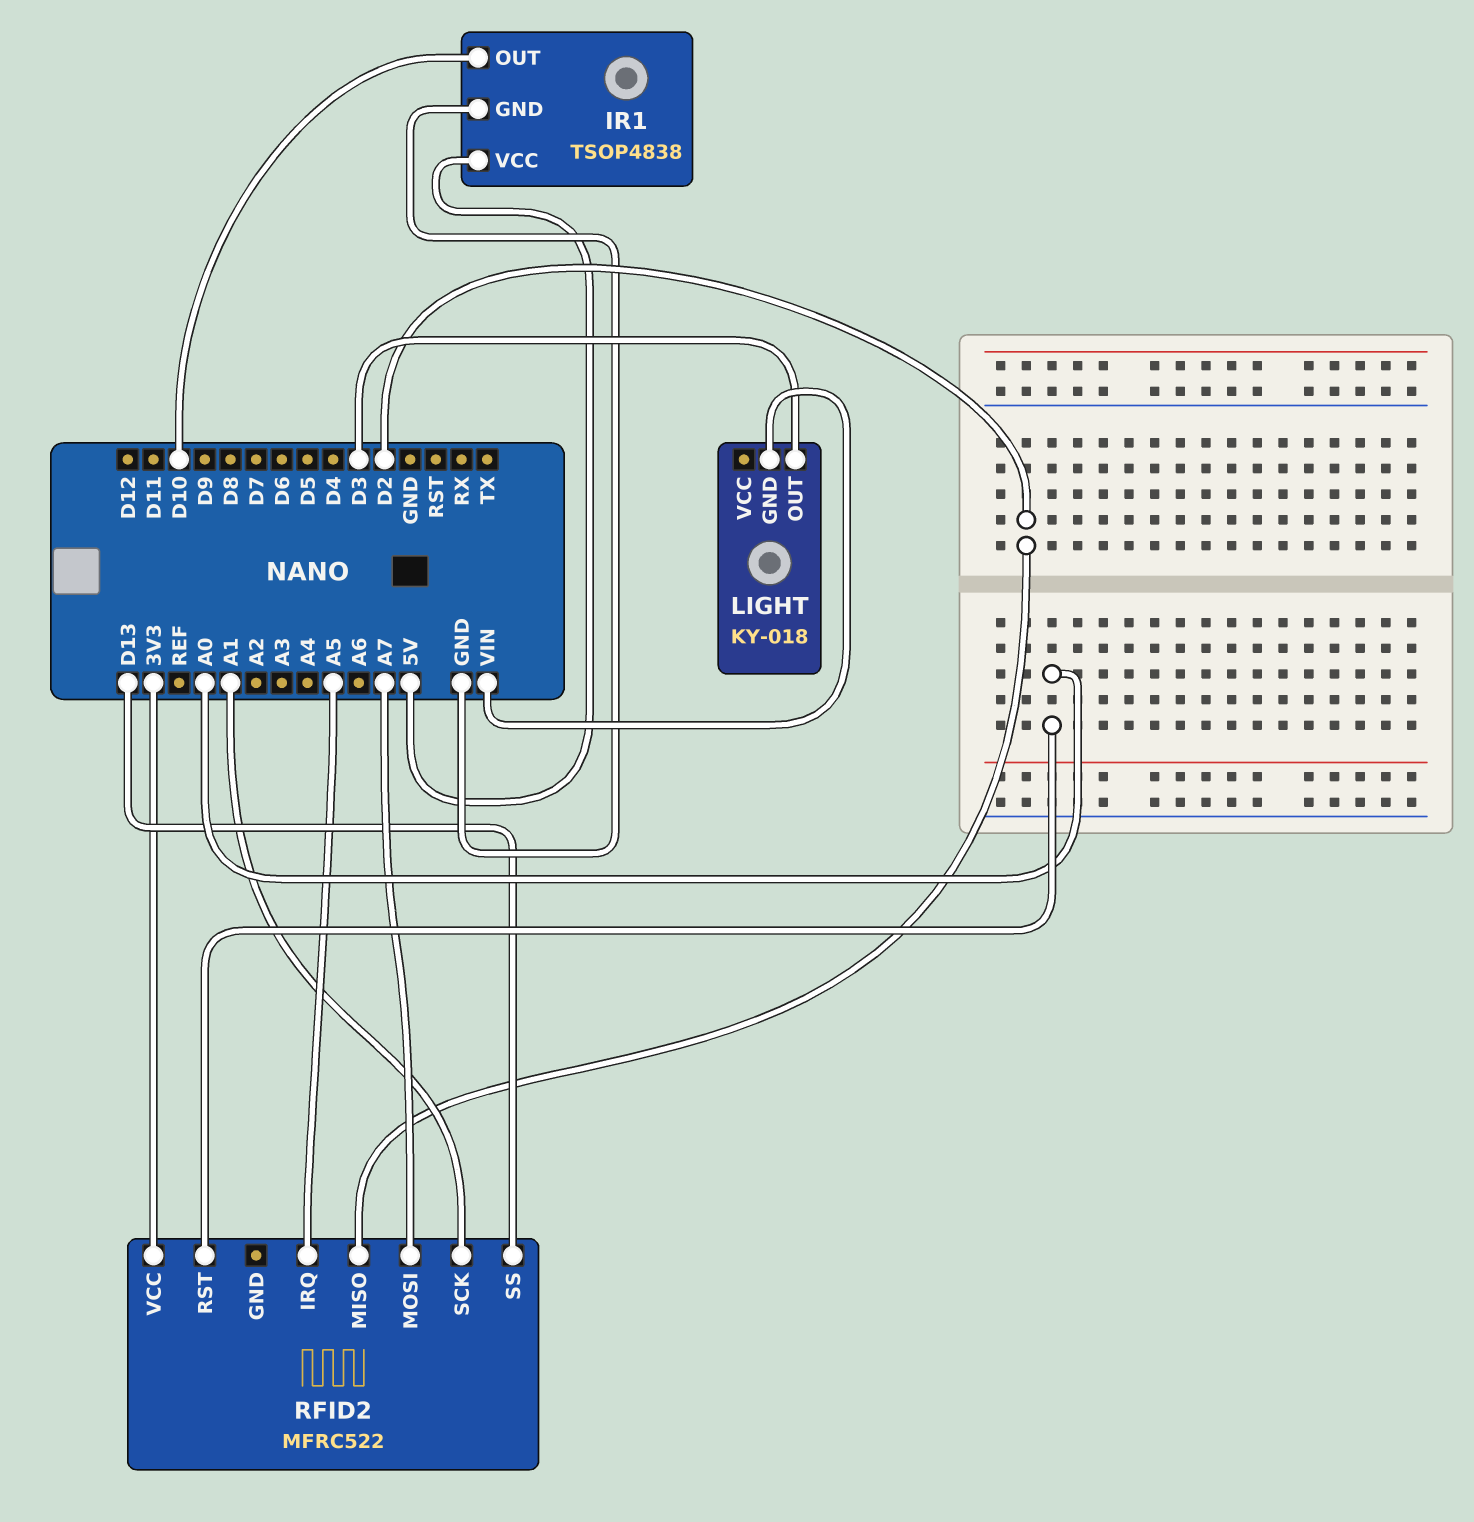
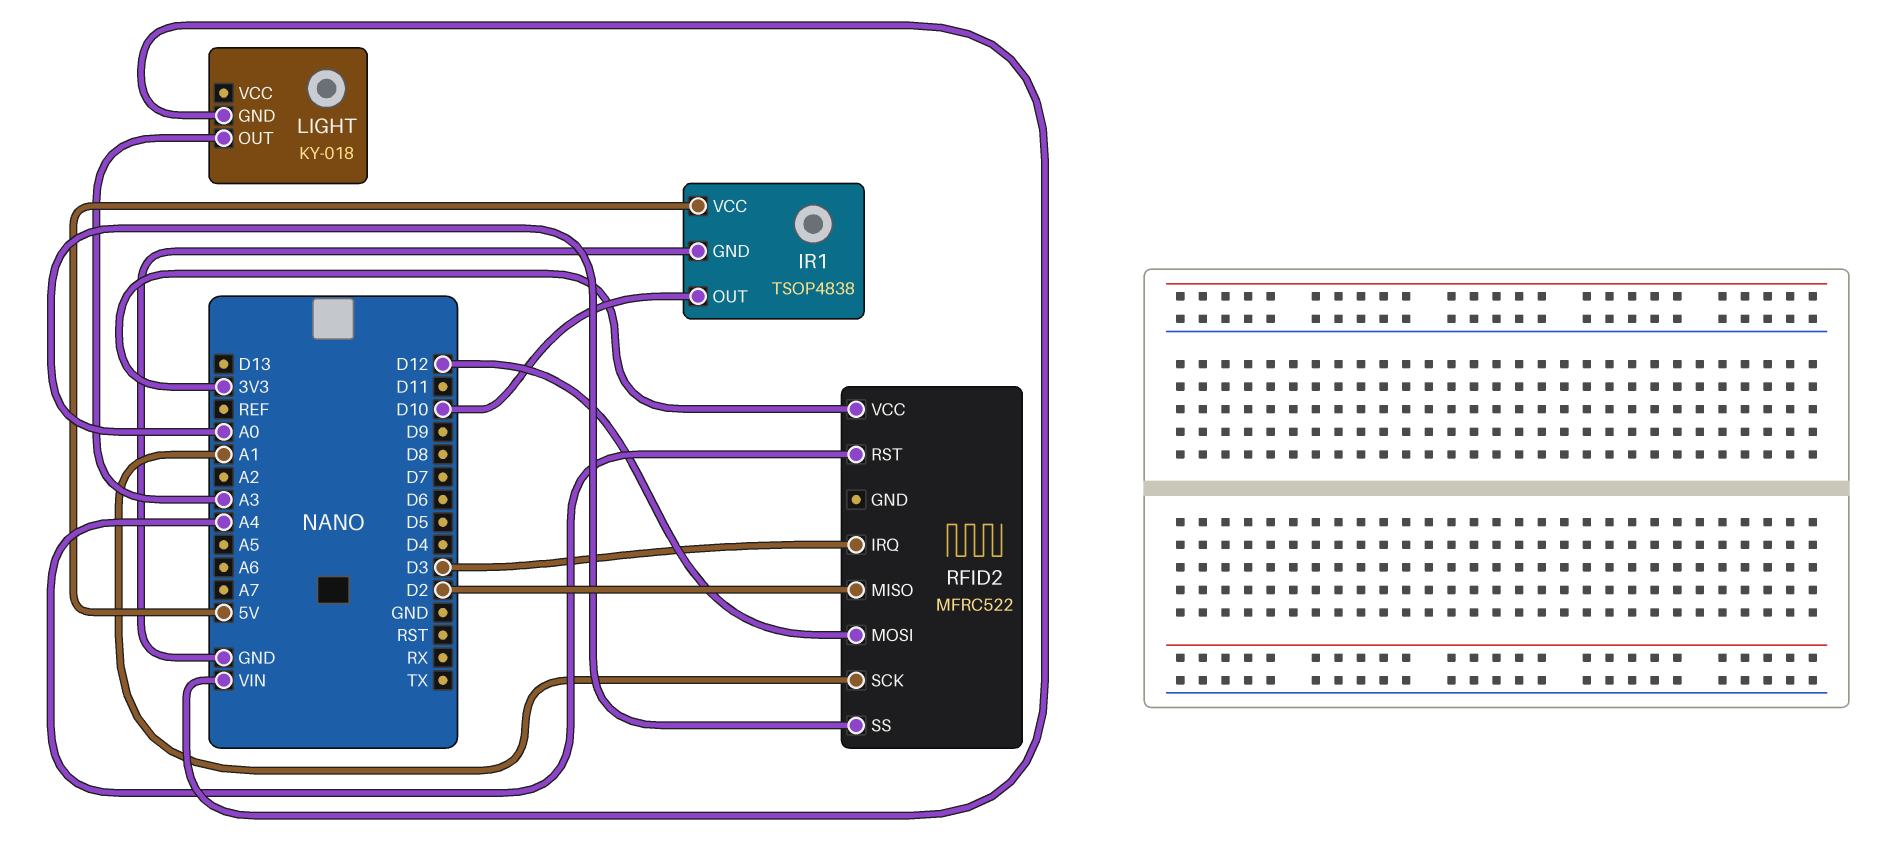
LIGHT pin OUT: D3 -> A3
RFID2 pin IRQ: A5 -> D3
RFID2 pin MOSI: A7 -> D12
RFID2 pin RST: A0 -> A4
RFID2 pin SS: D13 -> A0

